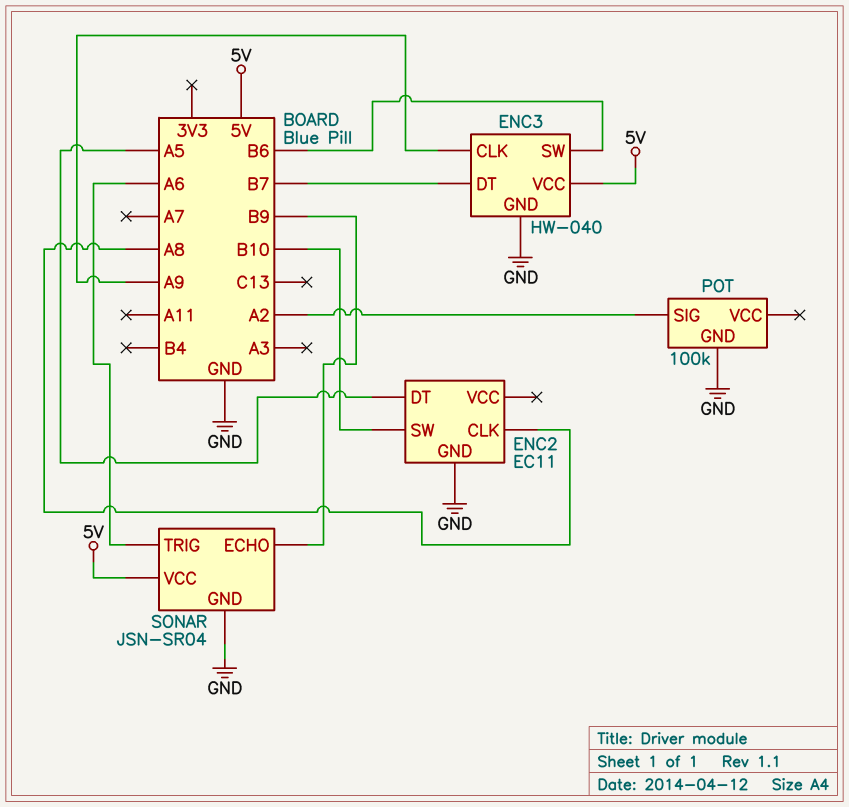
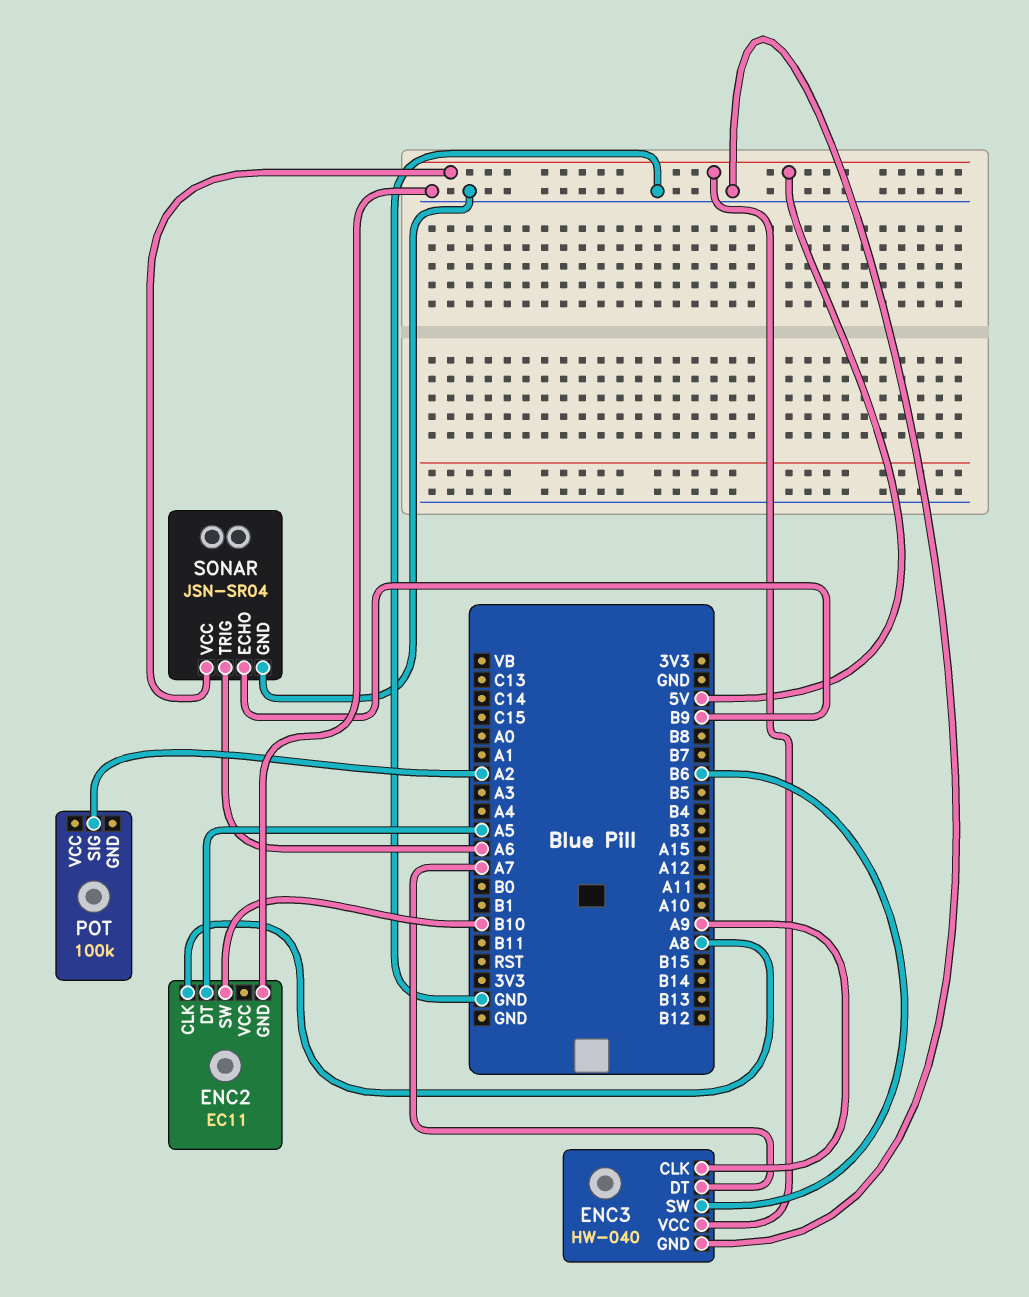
ENC3 pin DT: B7 -> A7
POT pin GND: GND -> none

